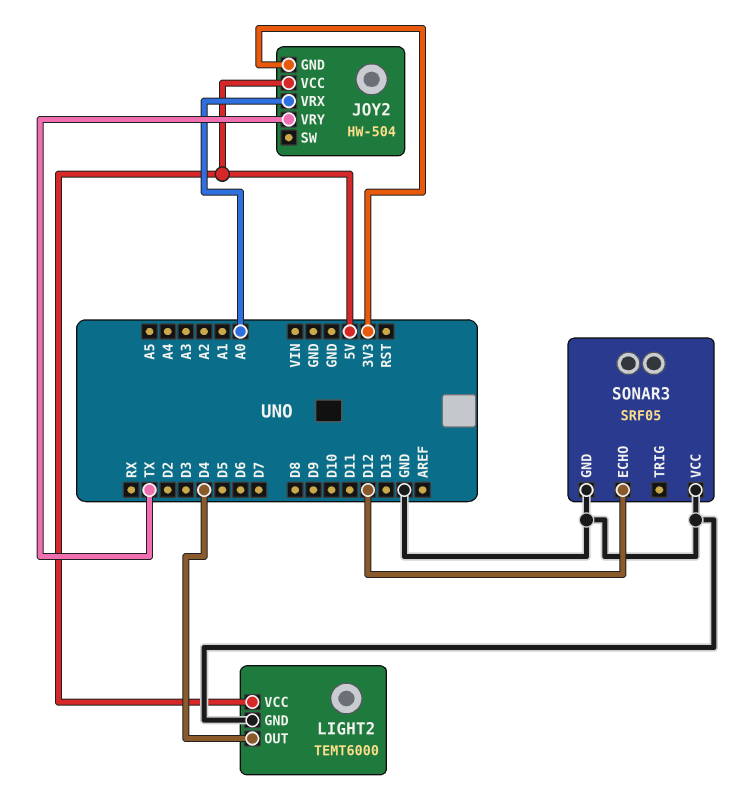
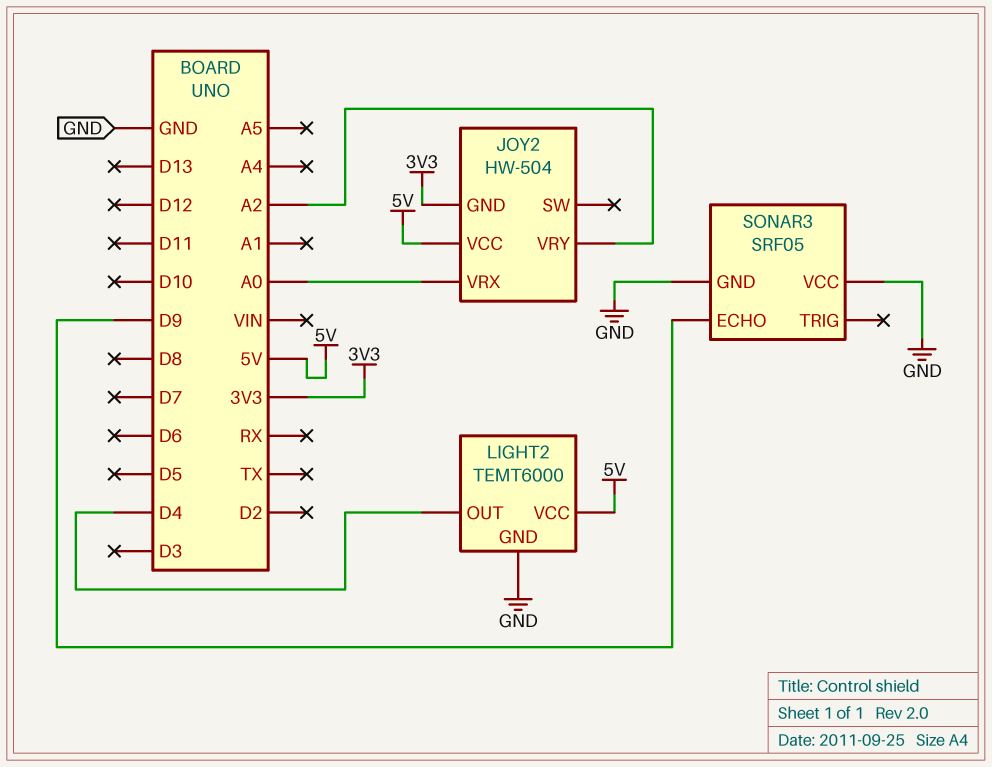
JOY2 pin VRY: TX -> A2
SONAR3 pin ECHO: D12 -> D9

